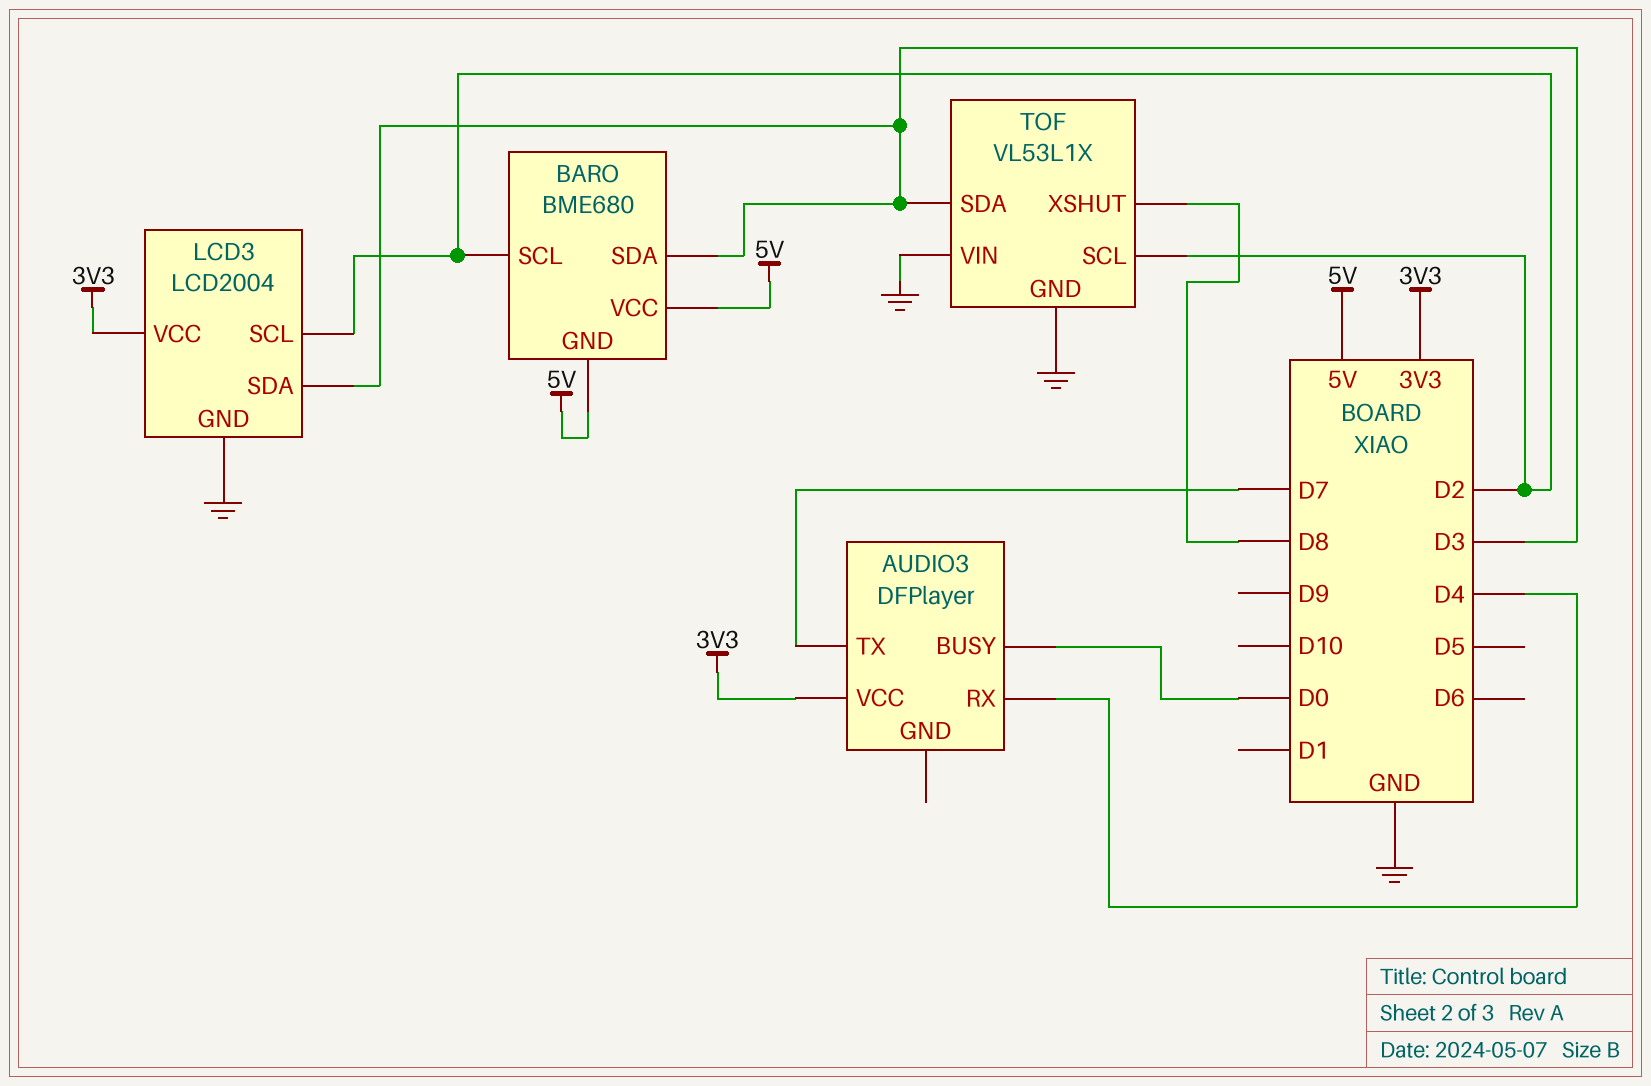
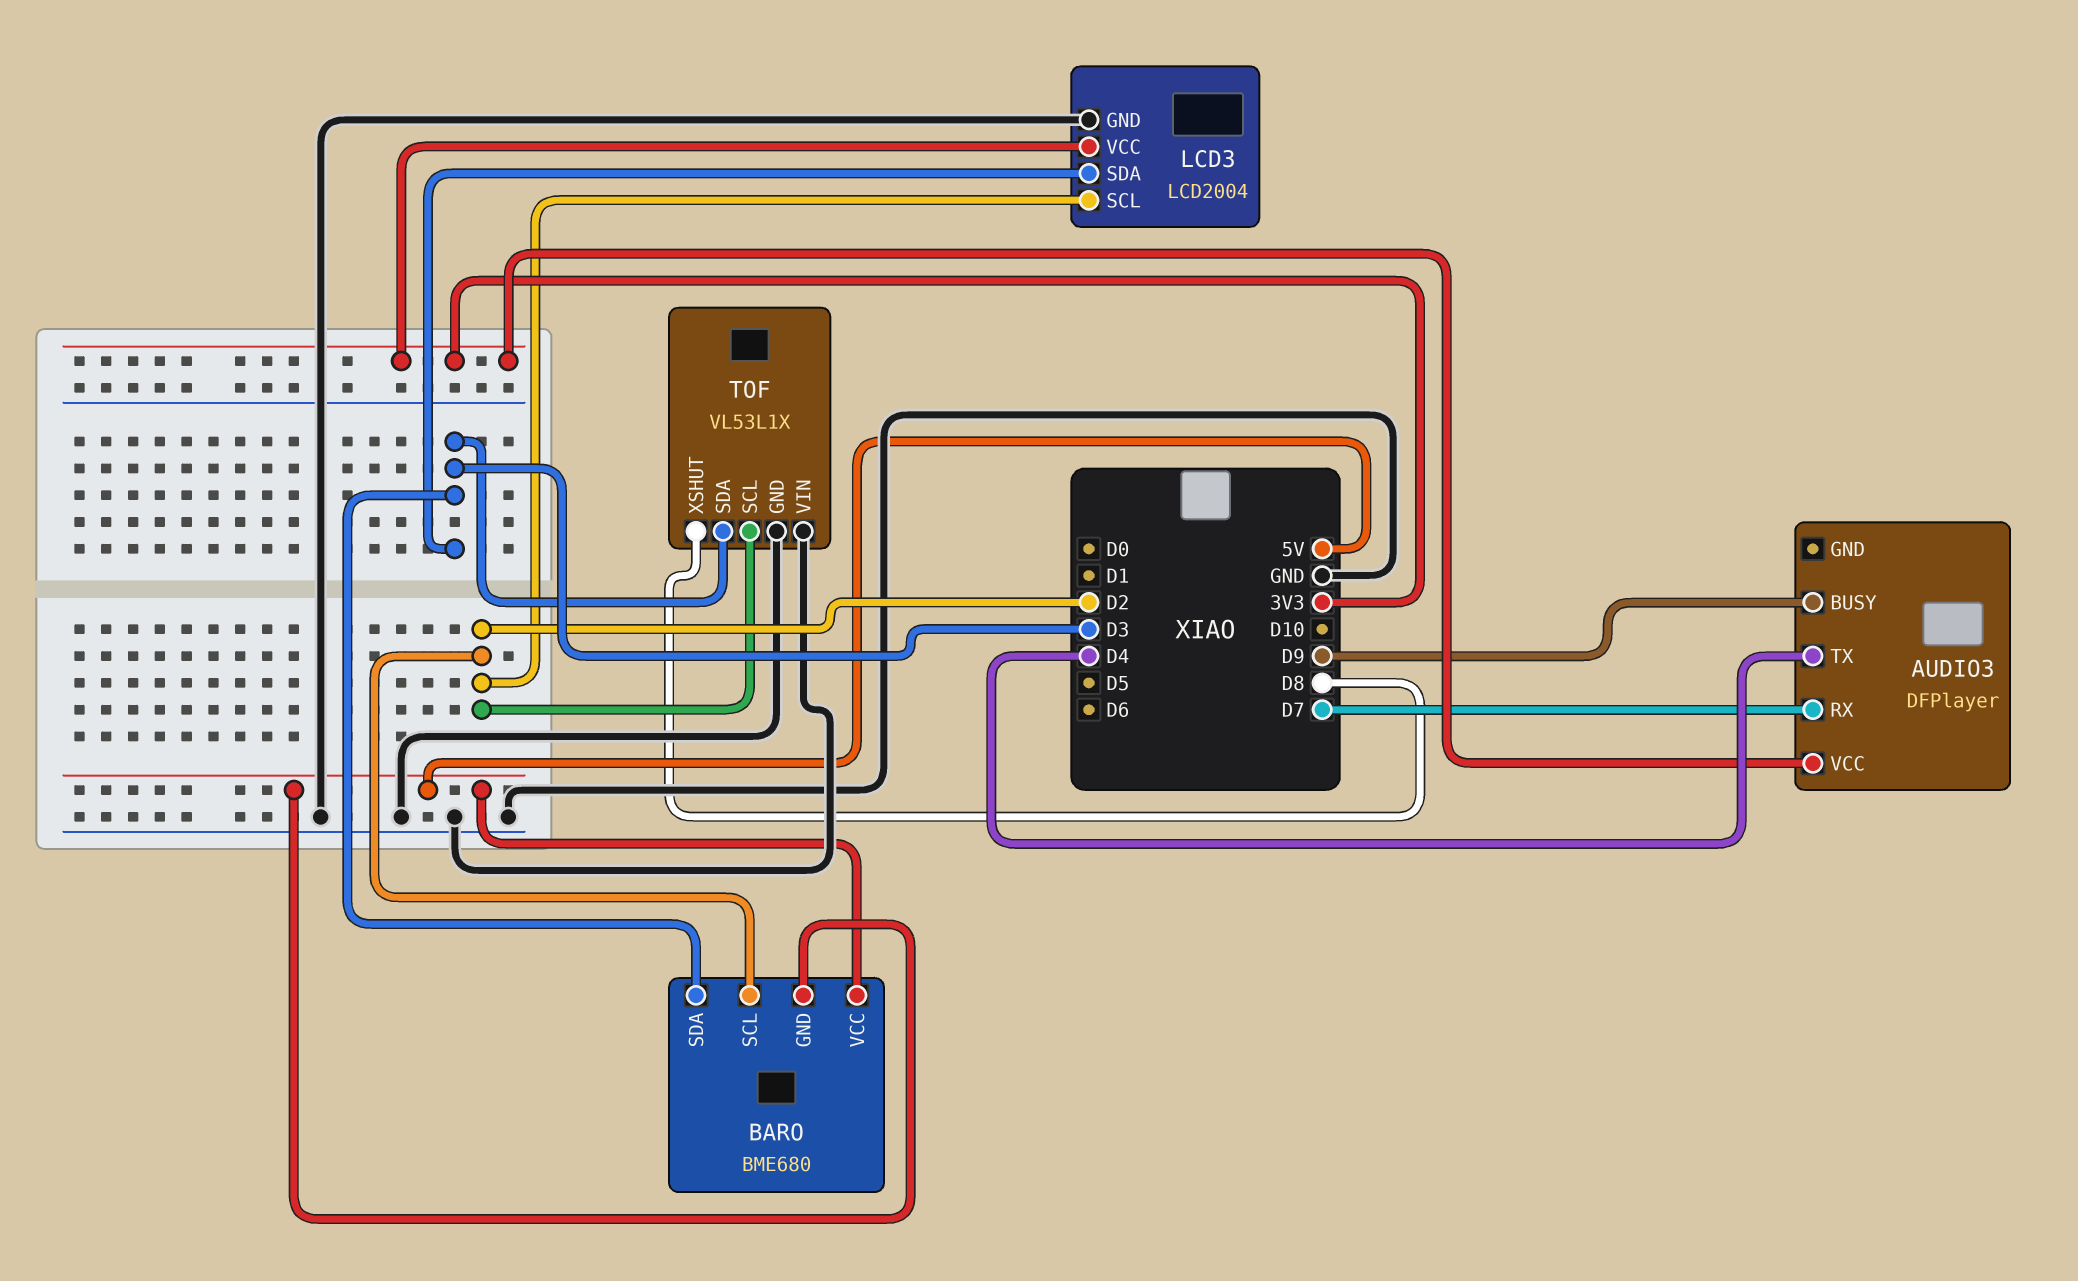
AUDIO3 pin BUSY: D0 -> D9
AUDIO3 pin RX: D4 -> D7
AUDIO3 pin TX: D7 -> D4

